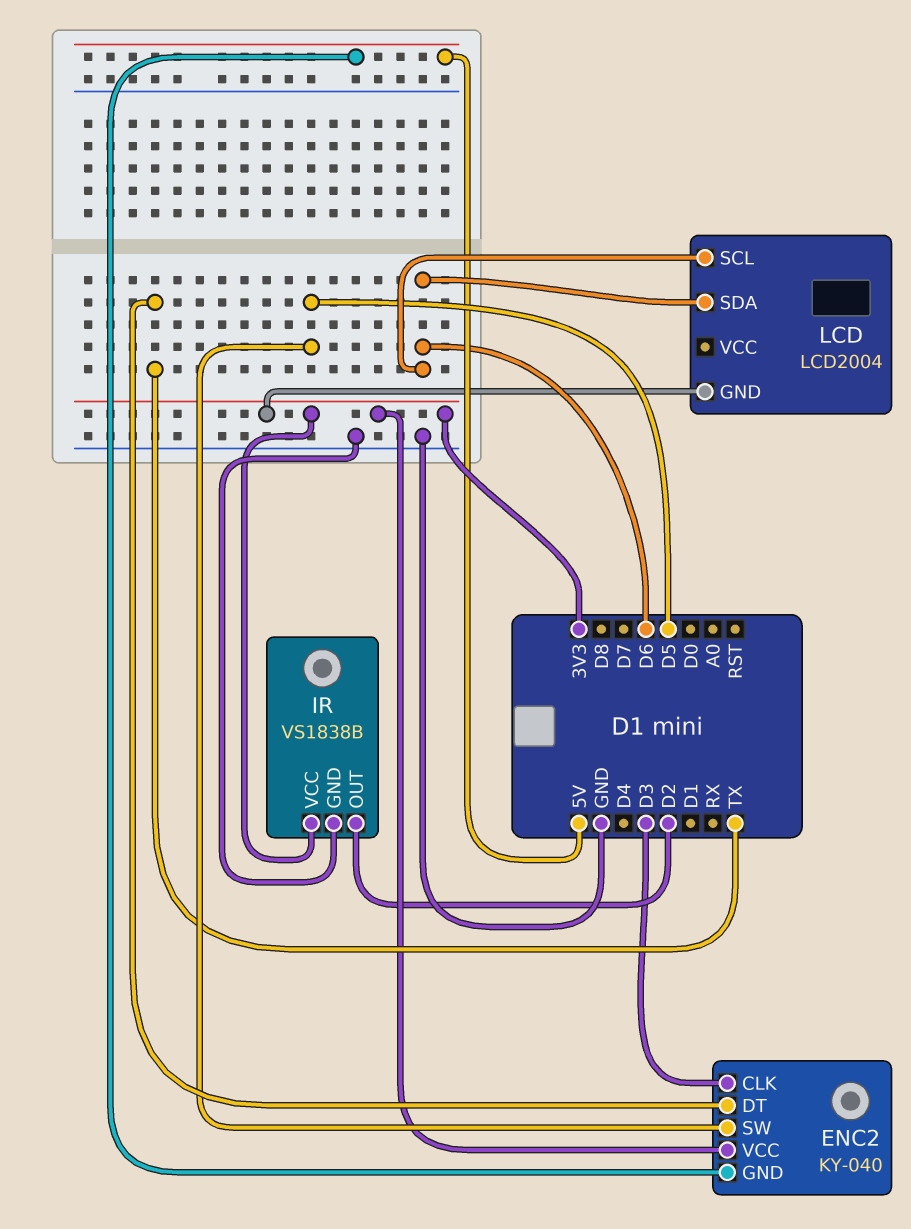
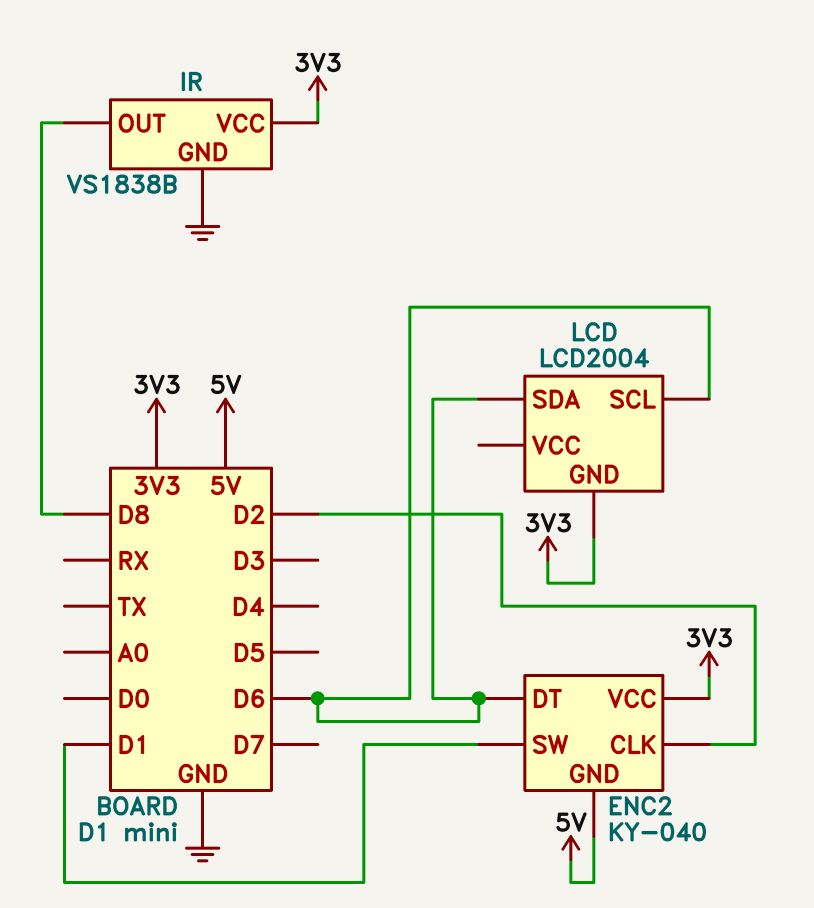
ENC2 pin CLK: D3 -> D2
ENC2 pin DT: TX -> D6
ENC2 pin SW: D5 -> D1
IR pin OUT: D2 -> D8

